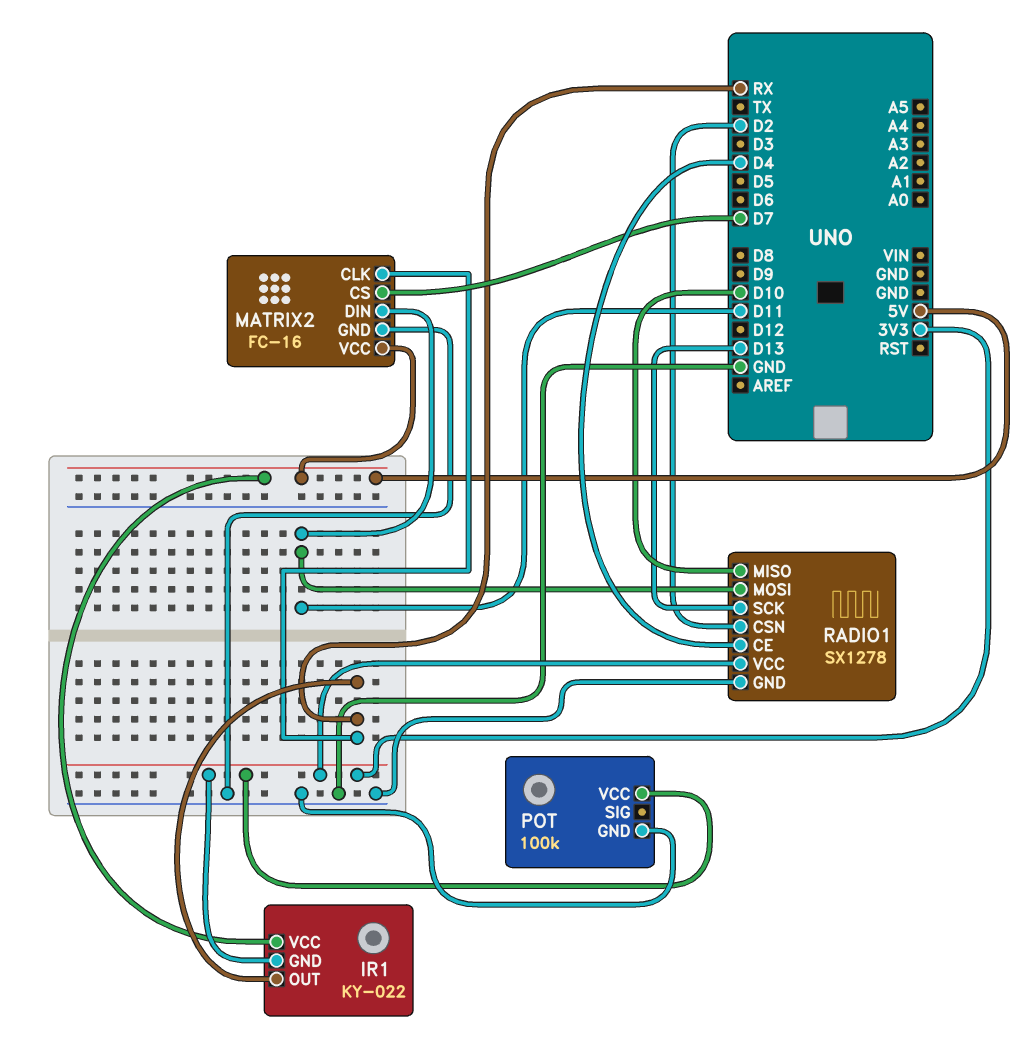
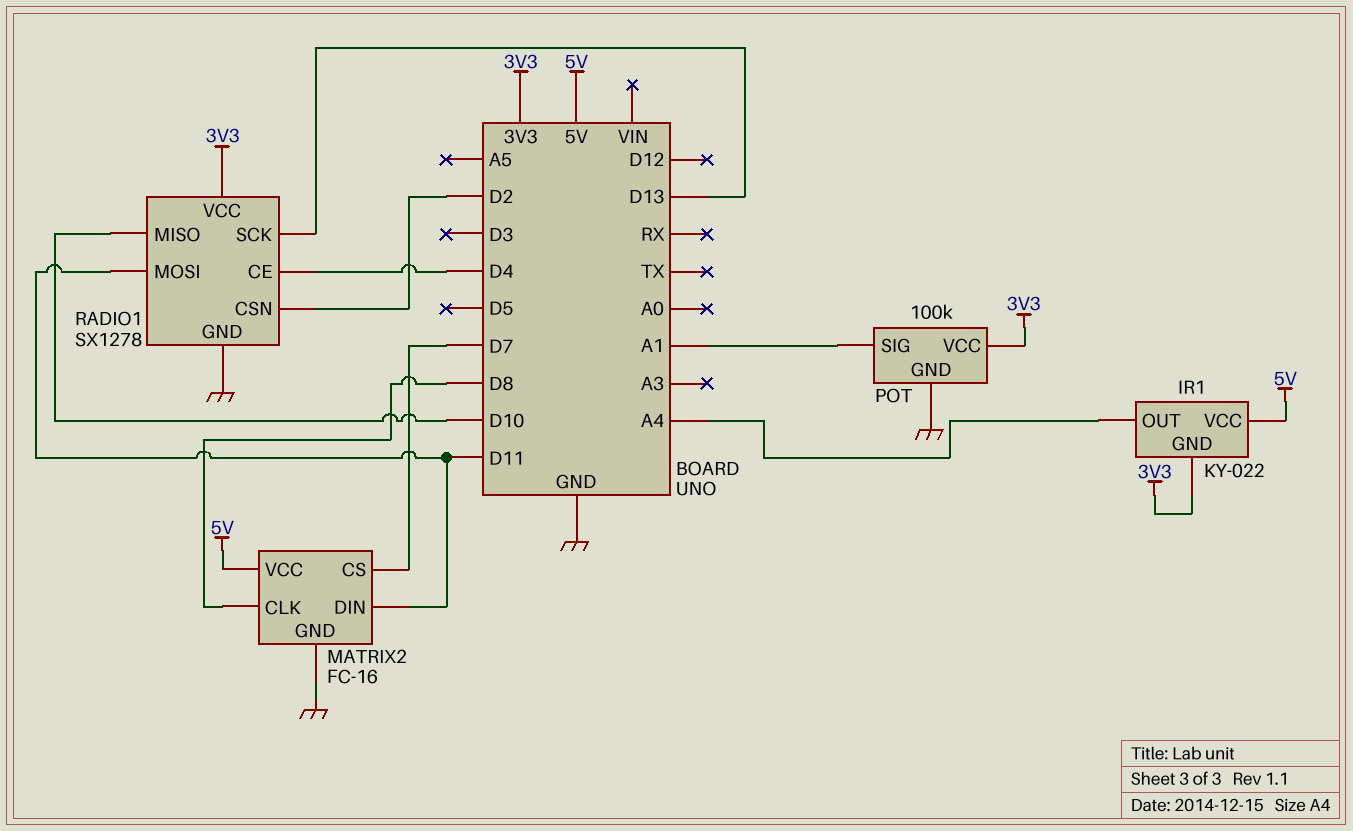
IR1 pin OUT: RX -> A4
MATRIX2 pin CLK: RX -> D8
POT pin SIG: none -> A1

